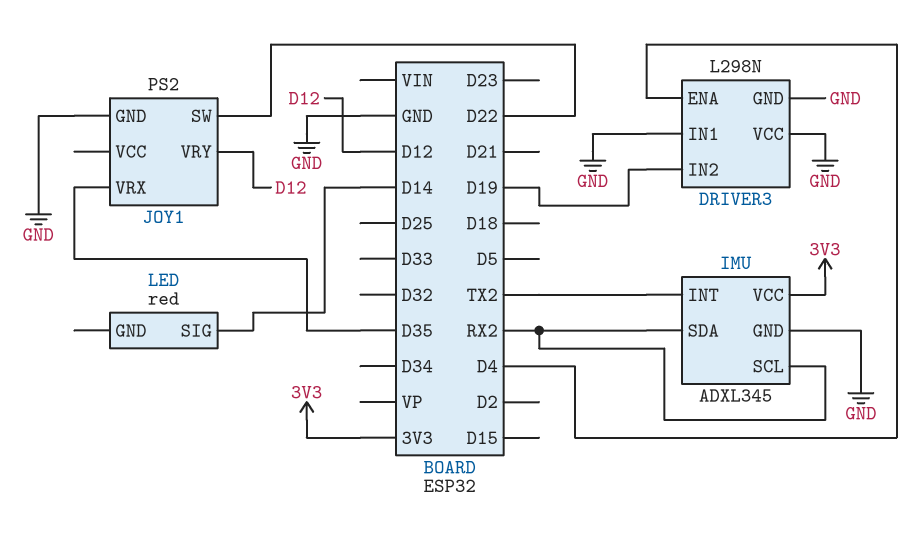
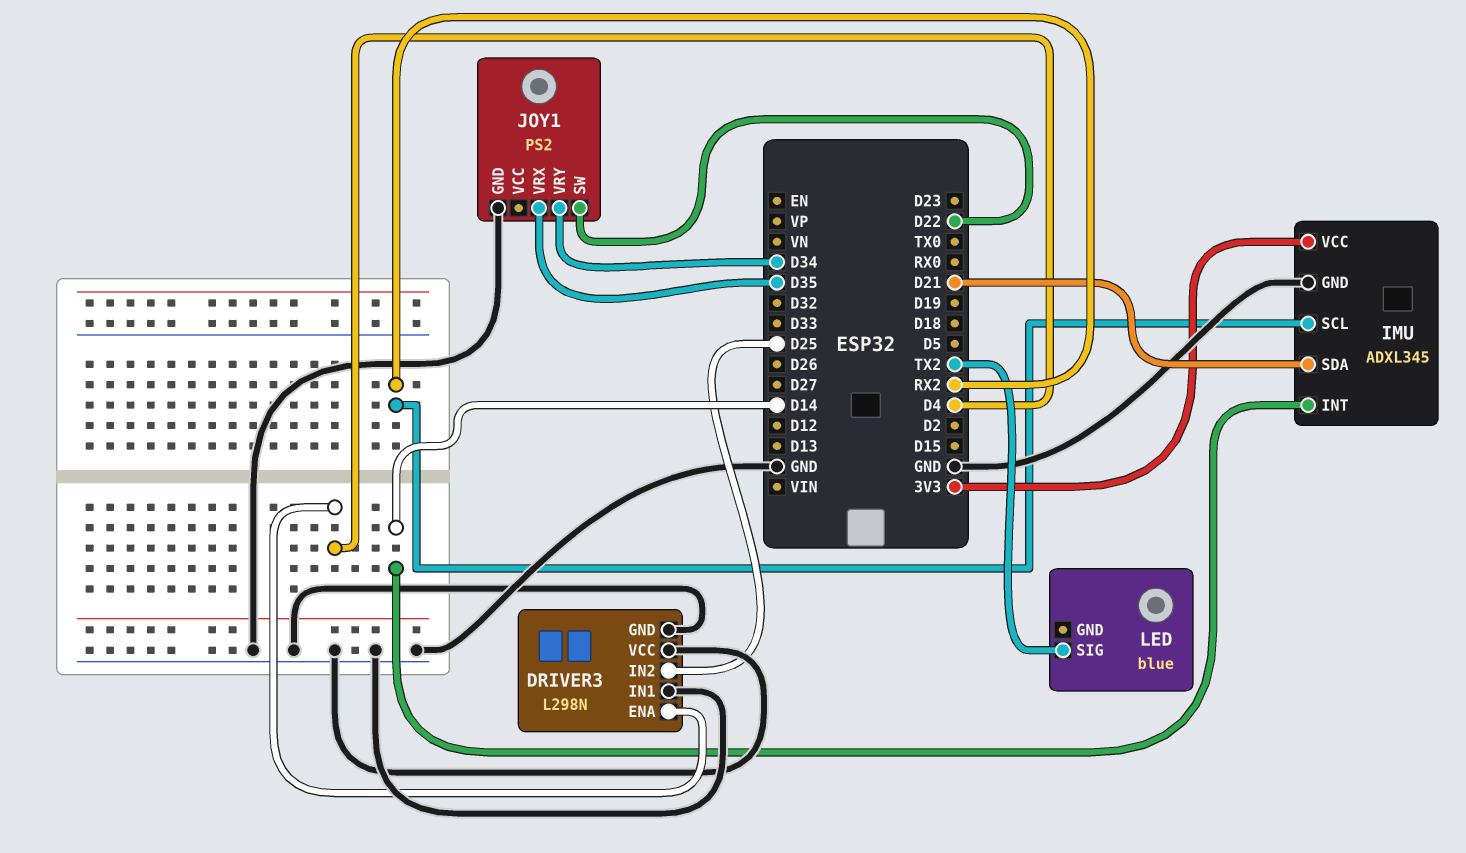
DRIVER3 pin IN2: D19 -> D25
IMU pin INT: TX2 -> D14
IMU pin SDA: RX2 -> D21
JOY1 pin VRY: D12 -> D34
LED: red -> blue
LED pin SIG: D14 -> TX2

